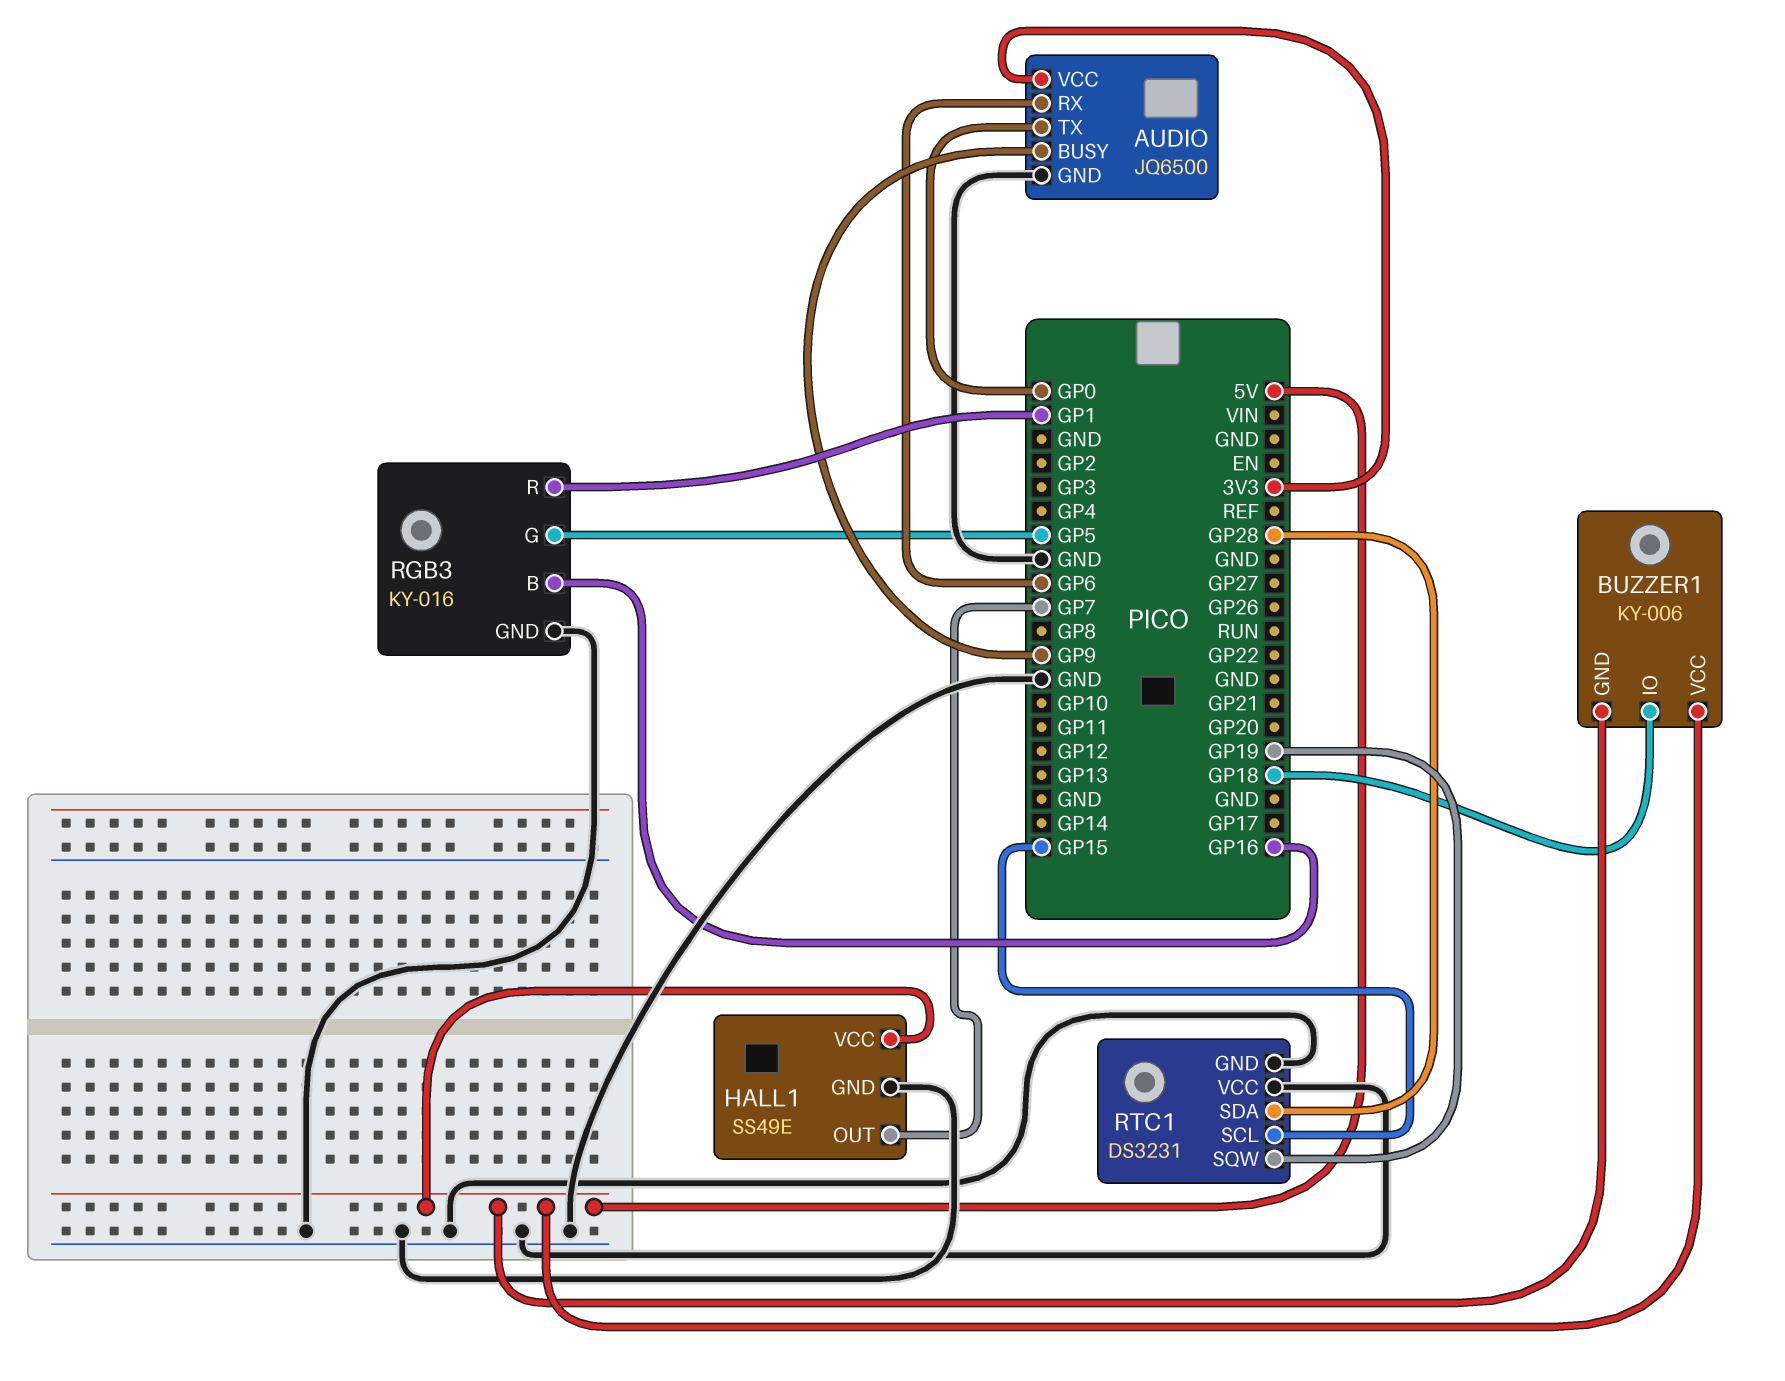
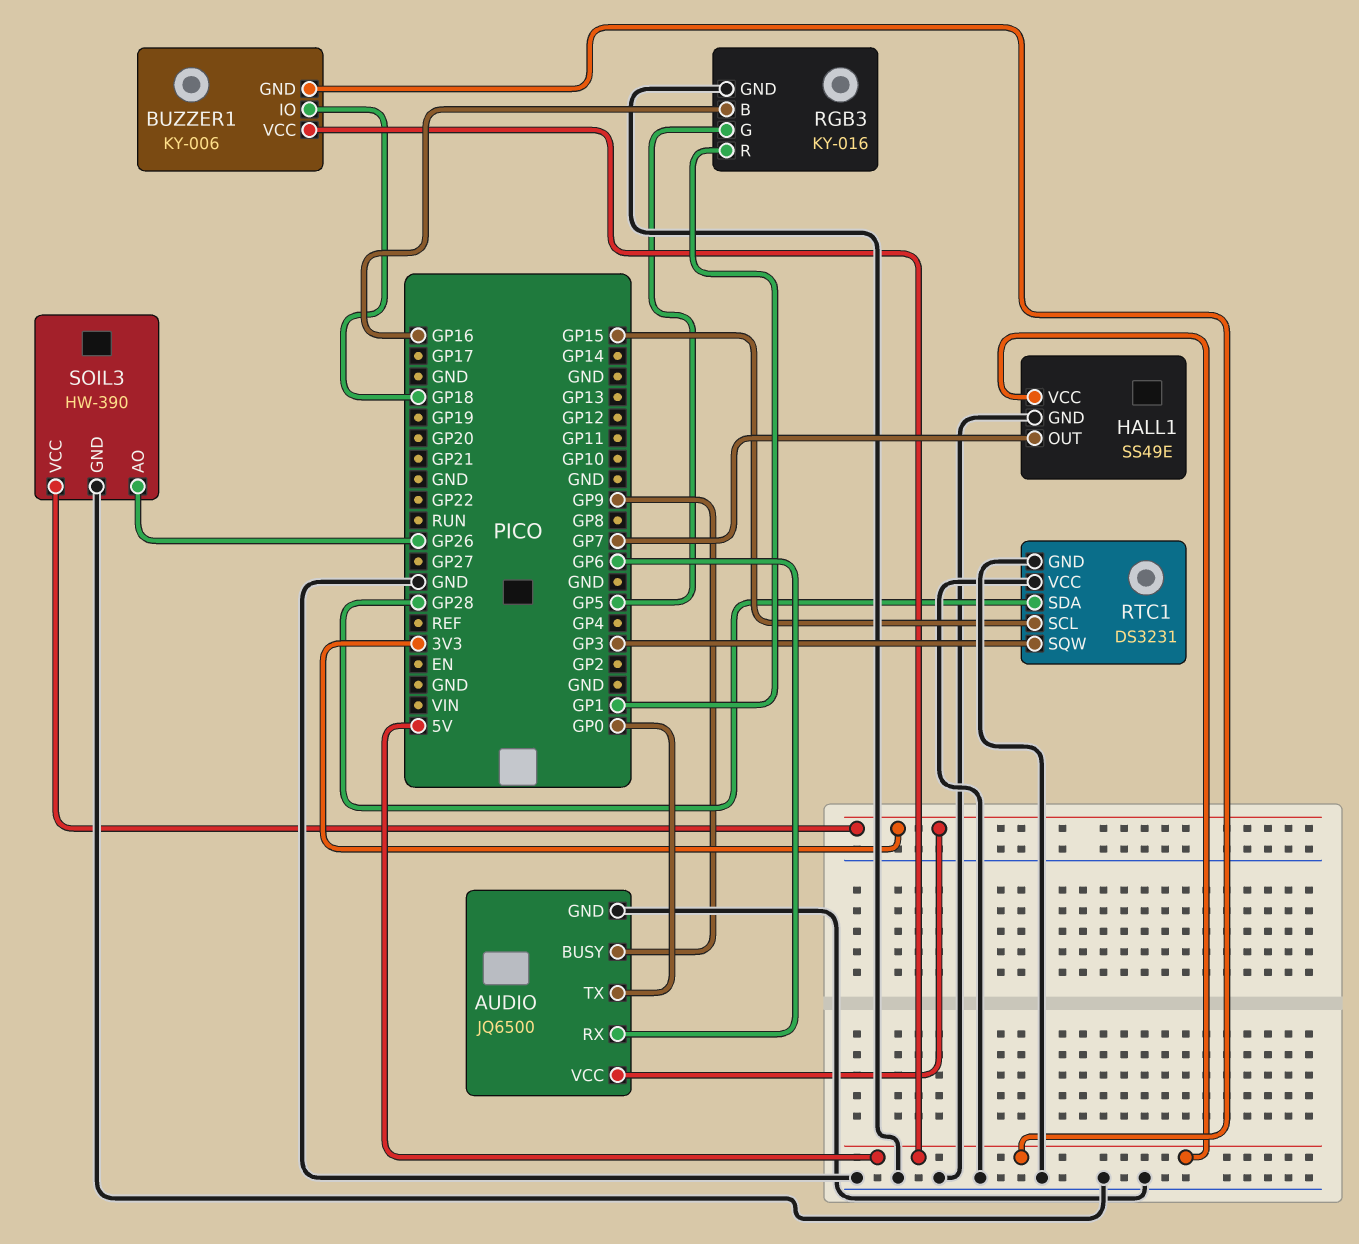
RTC1 pin SQW: GP19 -> GP3
SOIL3: none -> HW-390
SOIL3 pin AO: none -> GP26
SOIL3 pin GND: none -> GND
SOIL3 pin VCC: none -> 3V3

